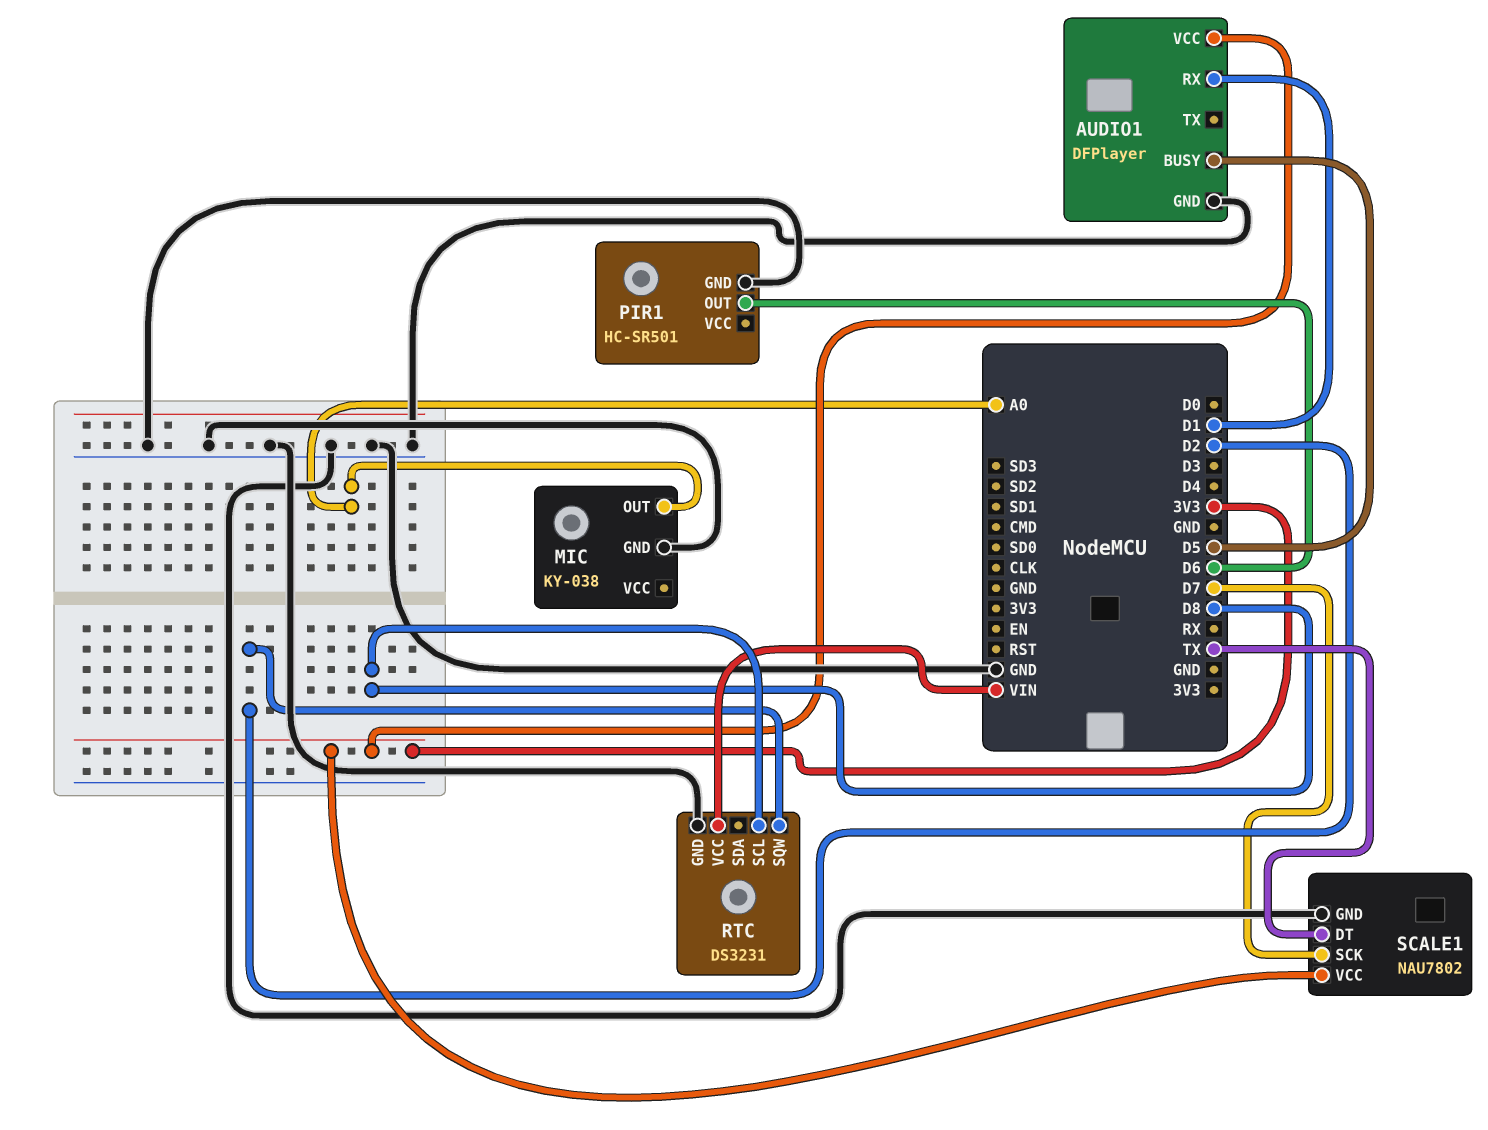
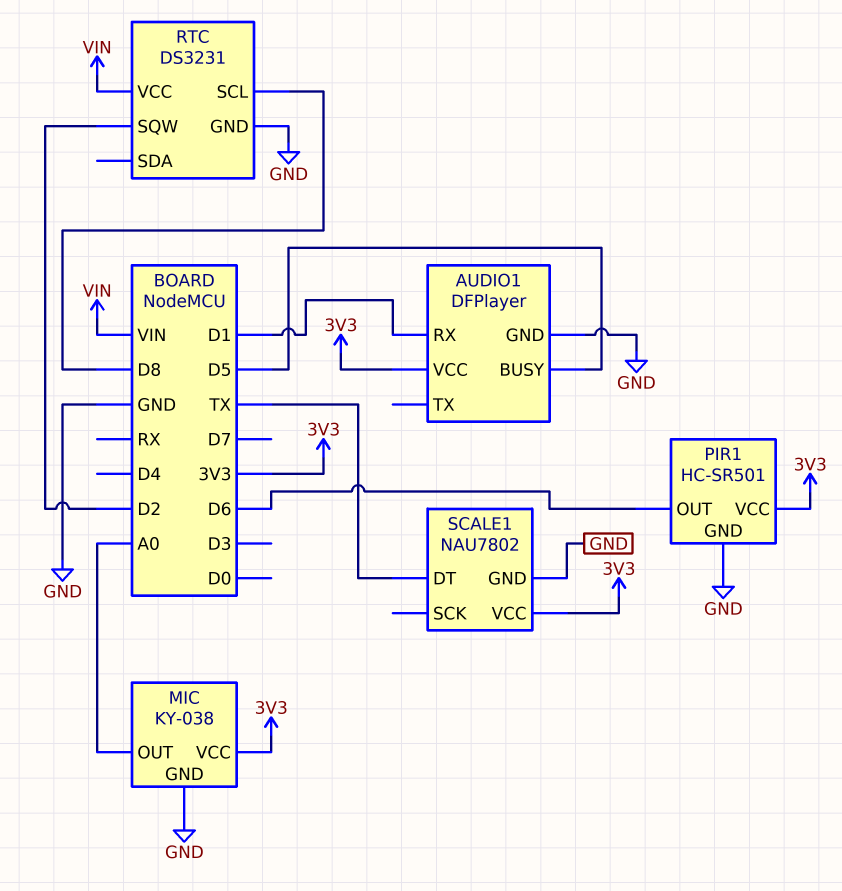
MIC pin VCC: none -> 3V3
PIR1 pin VCC: none -> 3V3
SCALE1 pin SCK: D7 -> none

